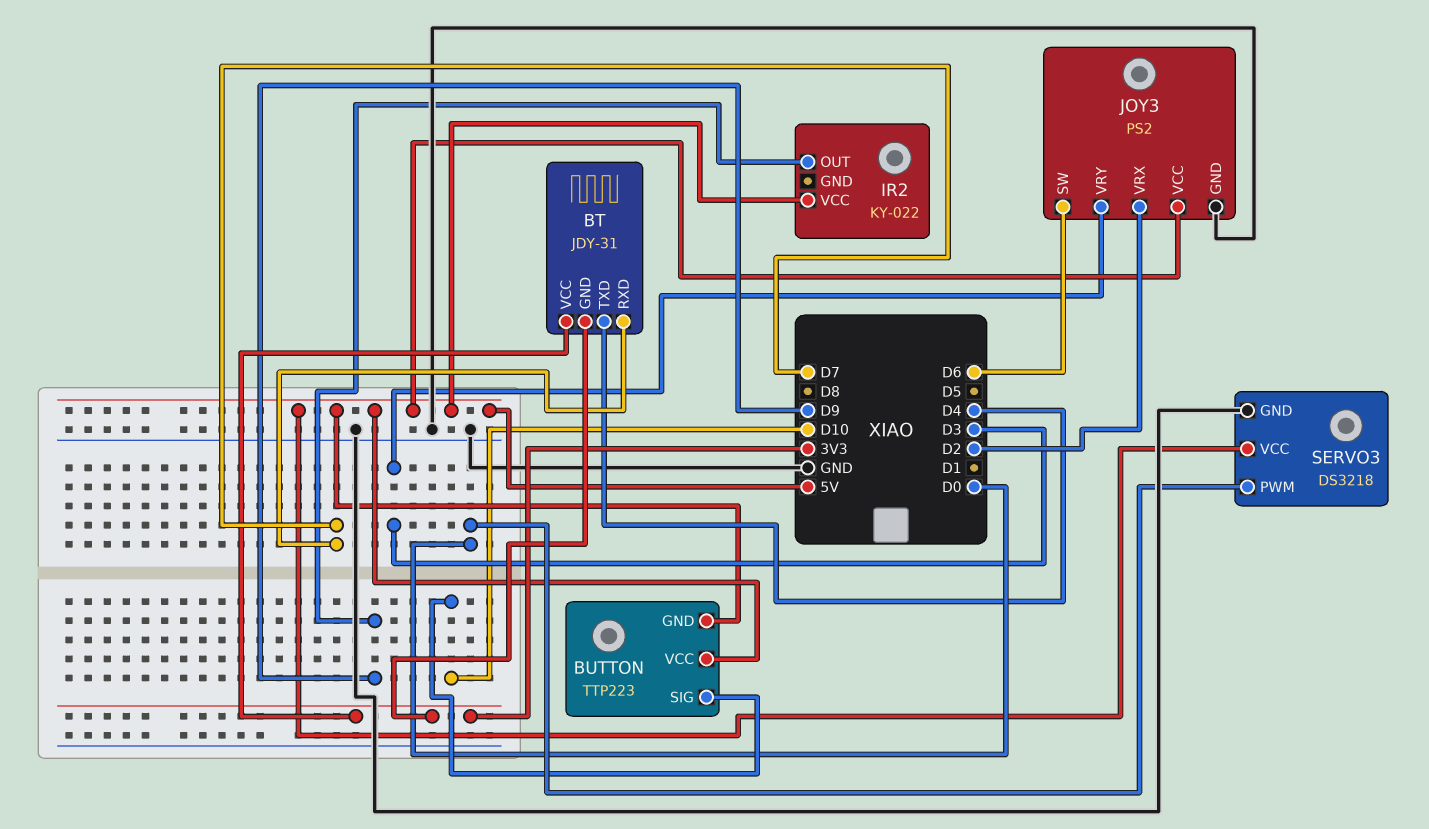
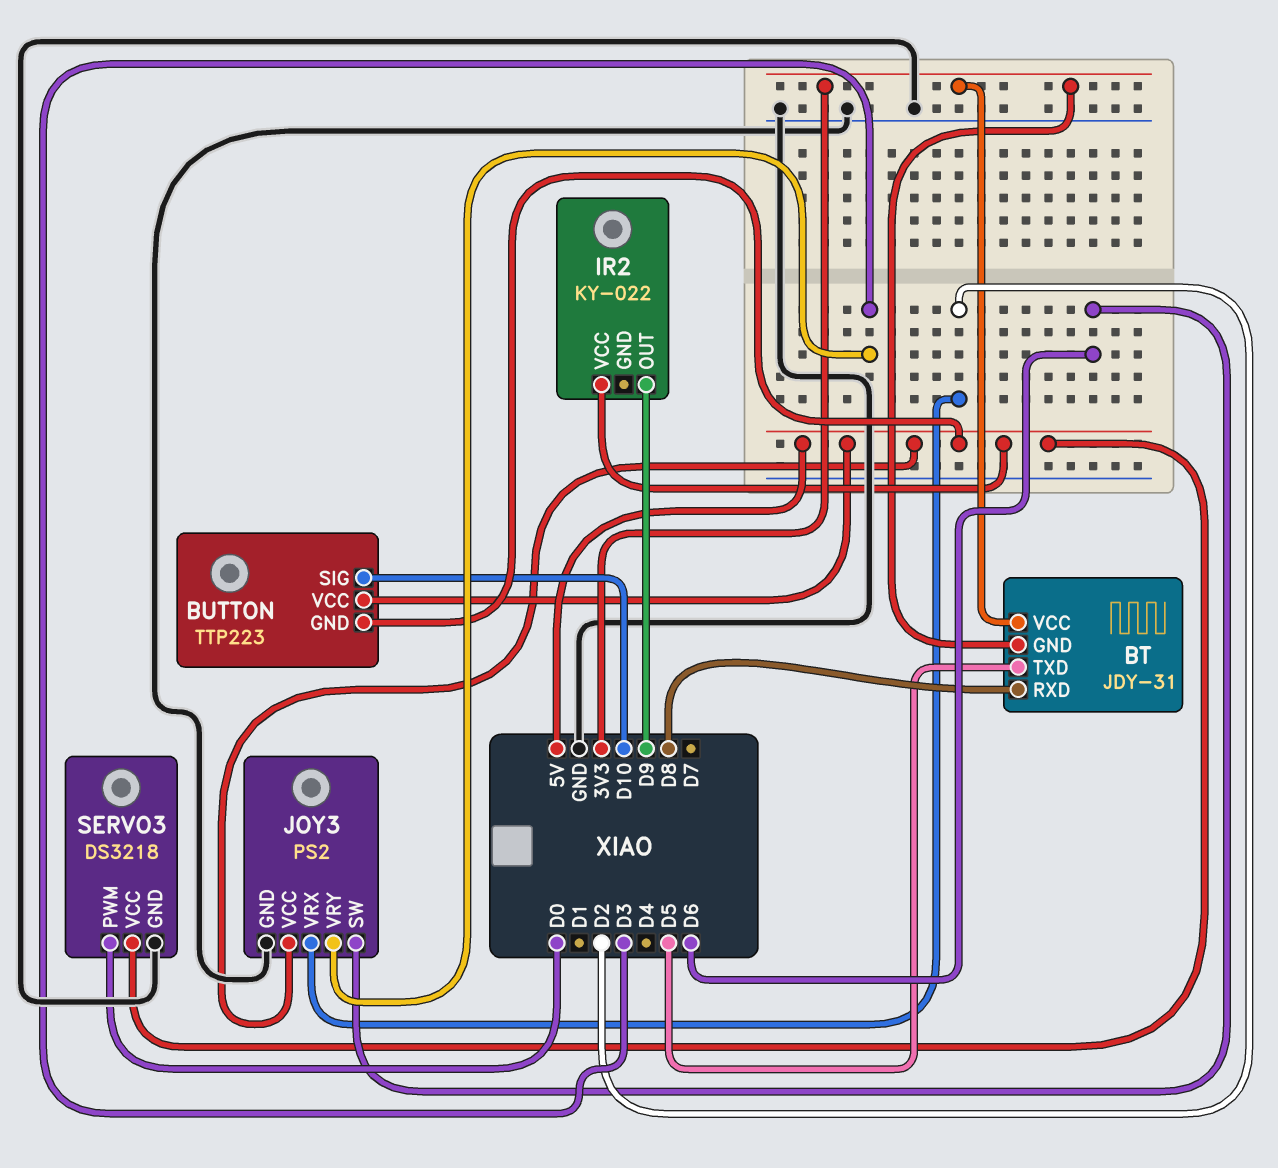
BT pin RXD: D7 -> D8
BT pin TXD: D4 -> D5

